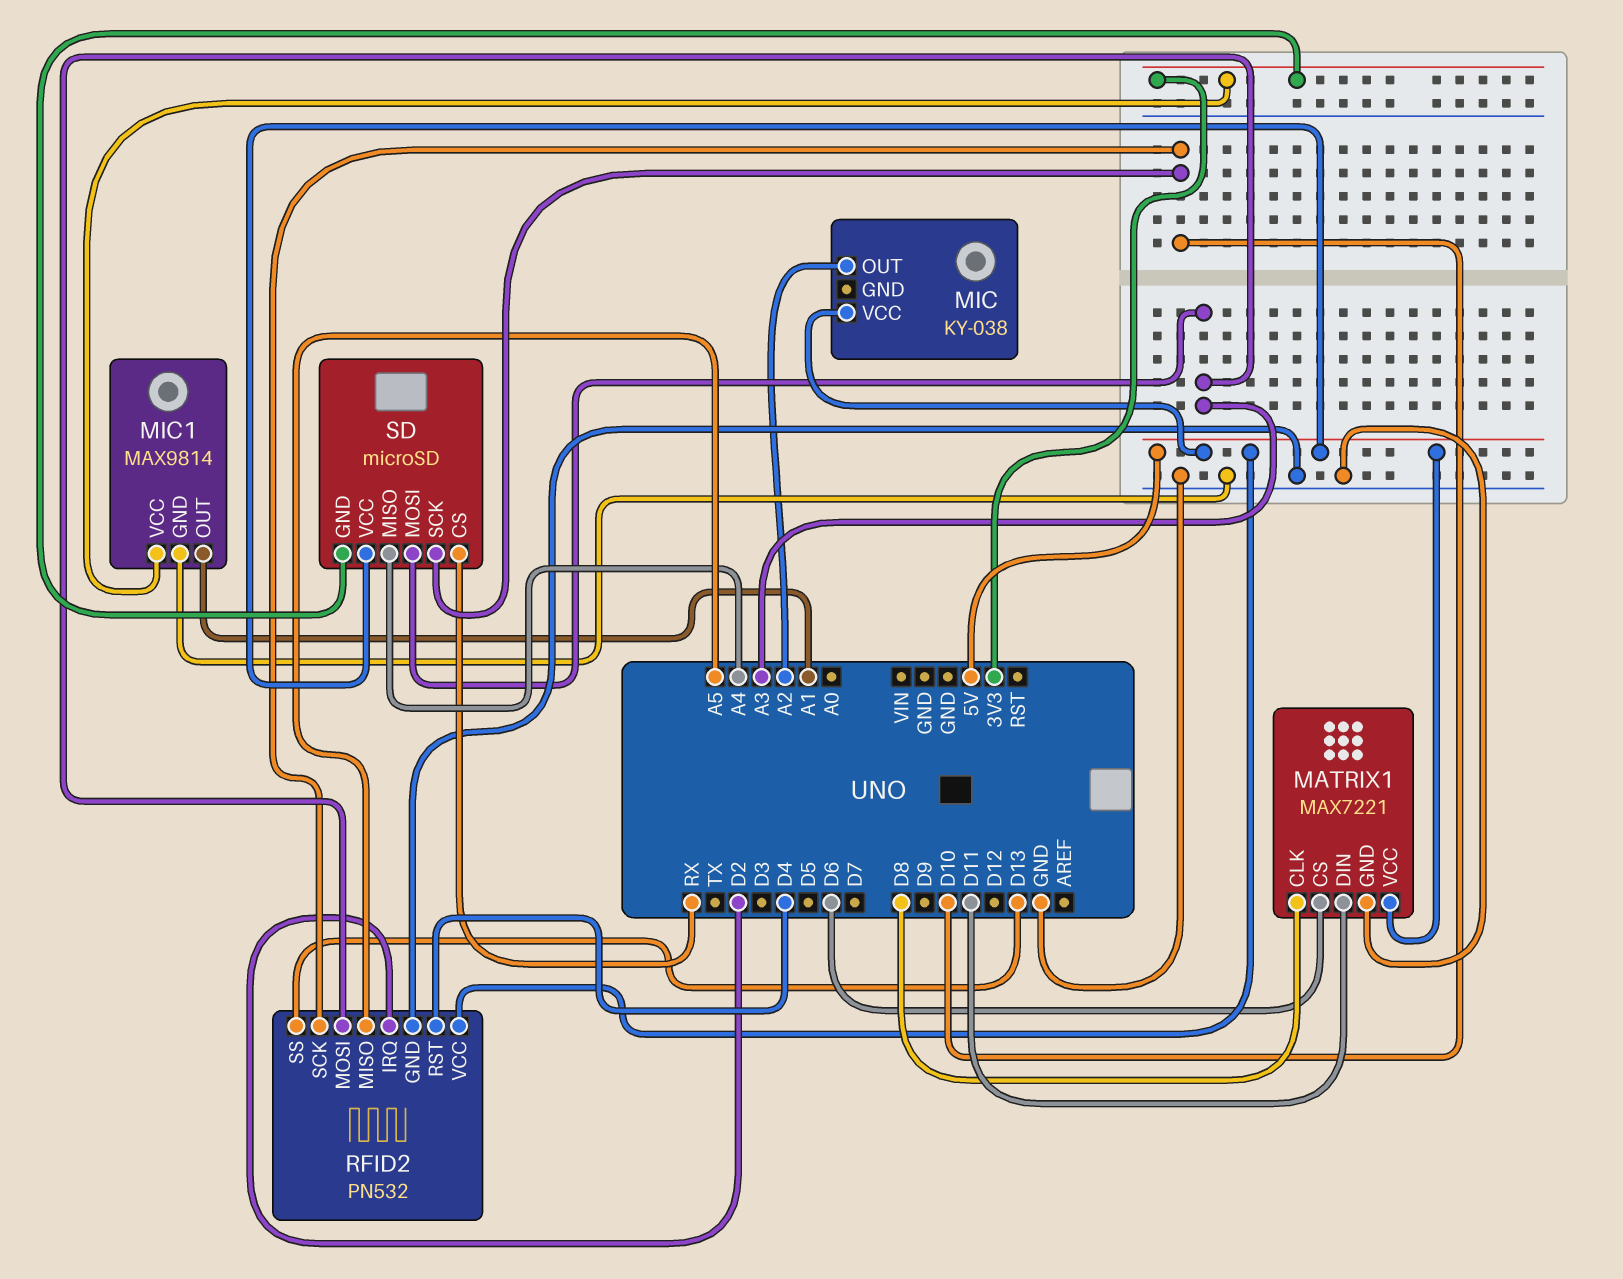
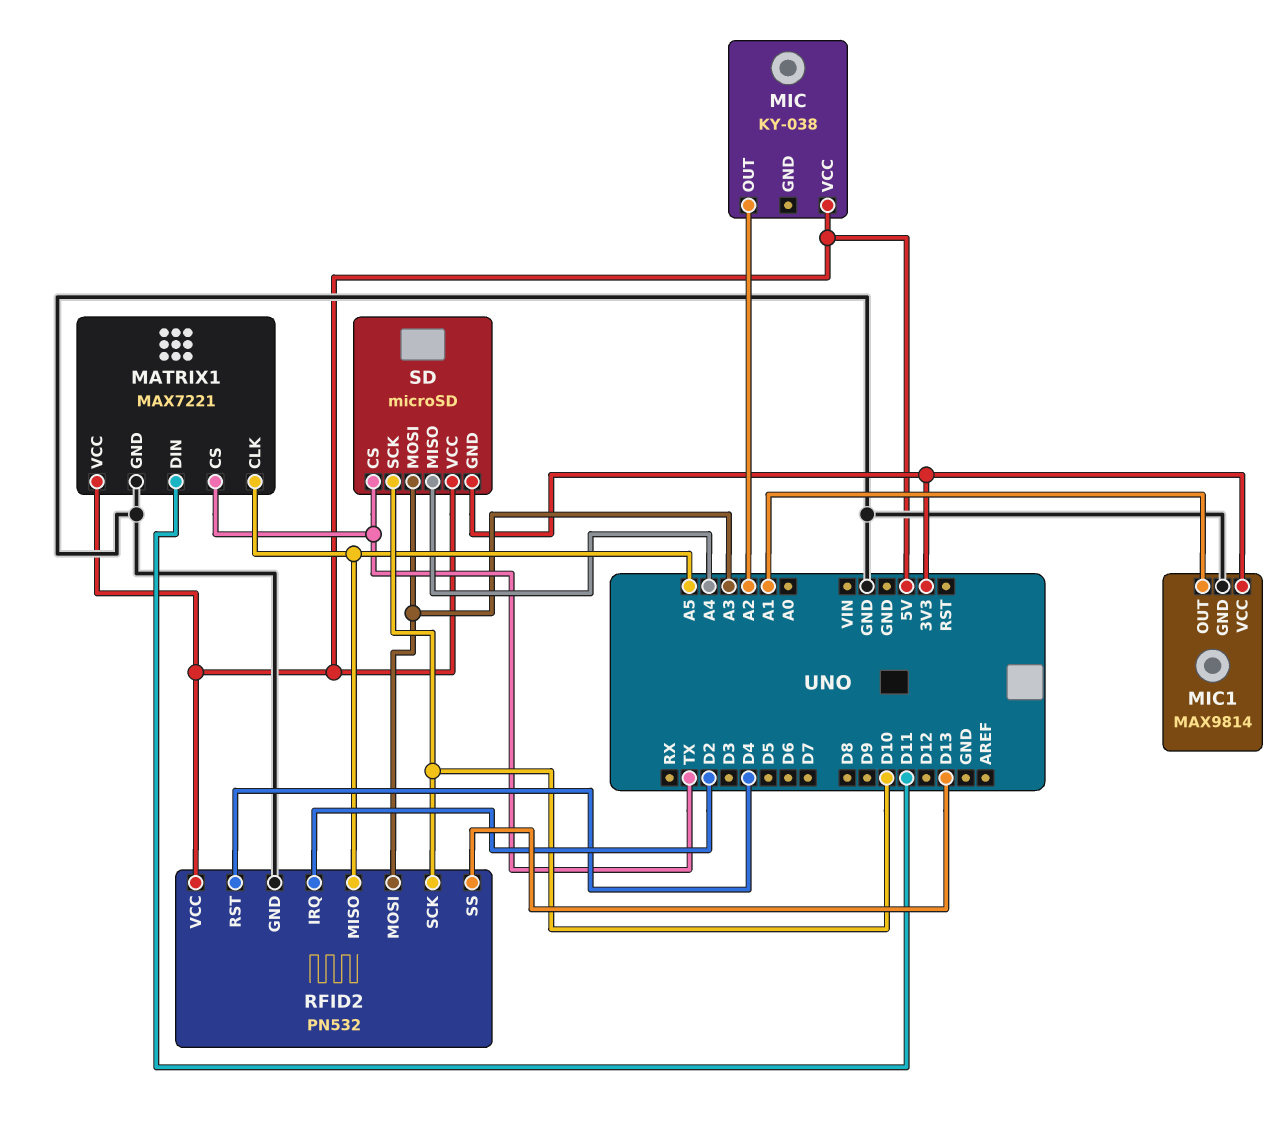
MATRIX1 pin CLK: D8 -> A5
MATRIX1 pin CS: D6 -> TX
SD pin CS: RX -> TX

